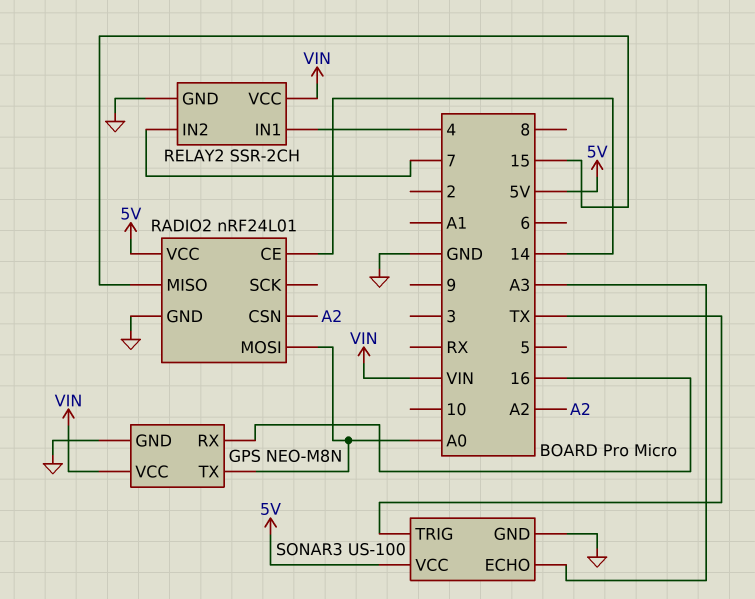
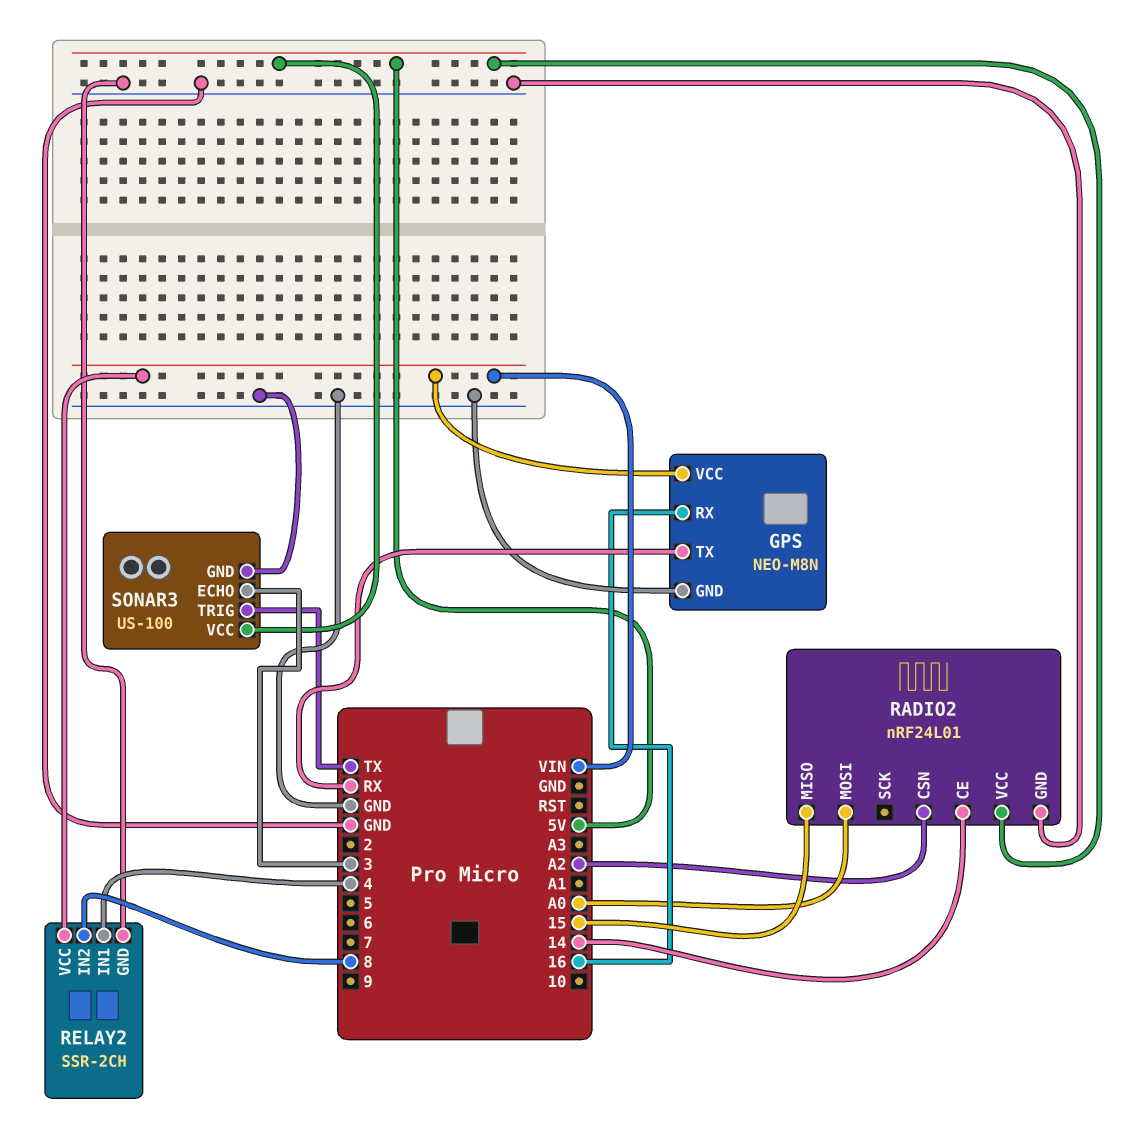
GPS pin TX: A0 -> RX
RELAY2 pin IN2: 7 -> 8
SONAR3 pin ECHO: A3 -> 3

